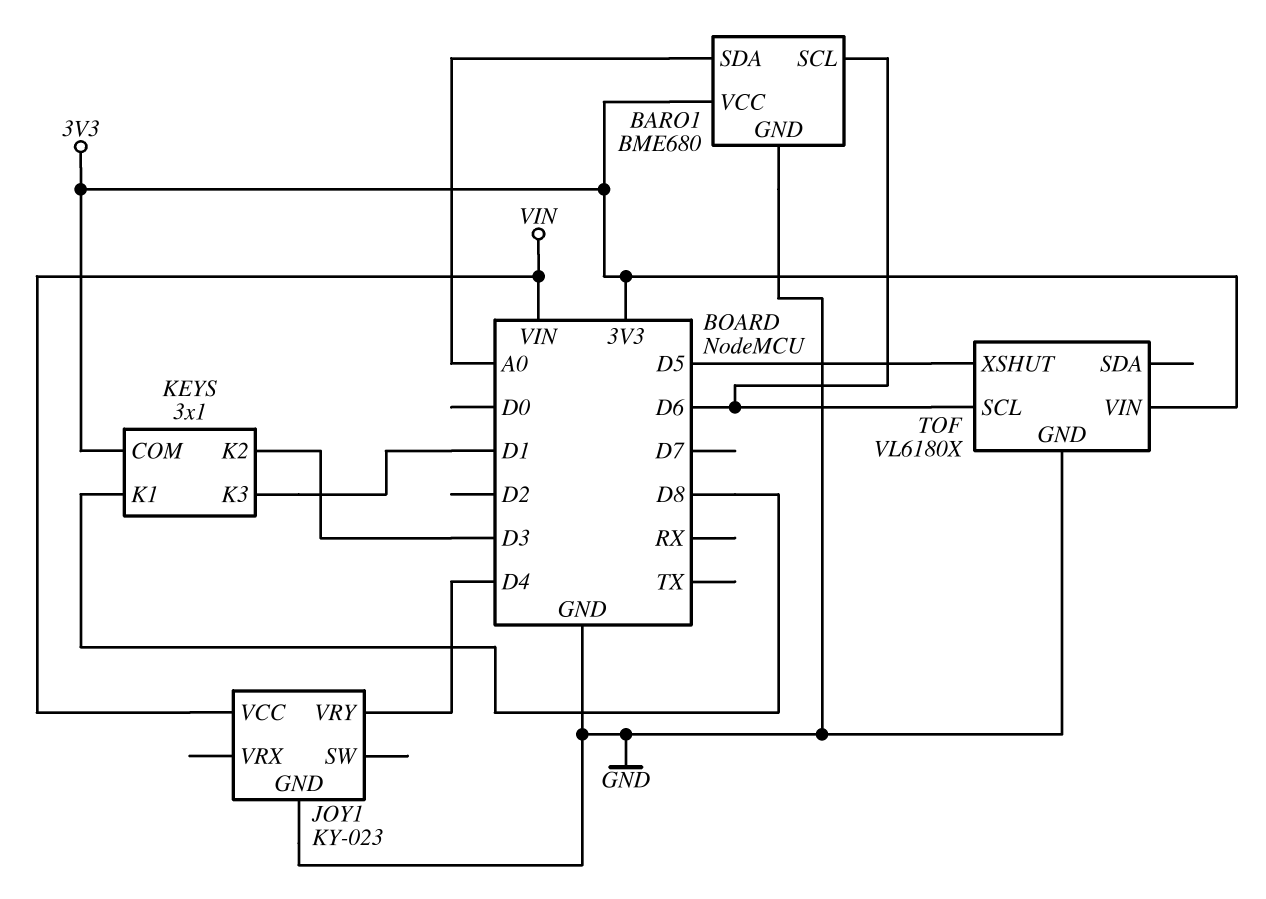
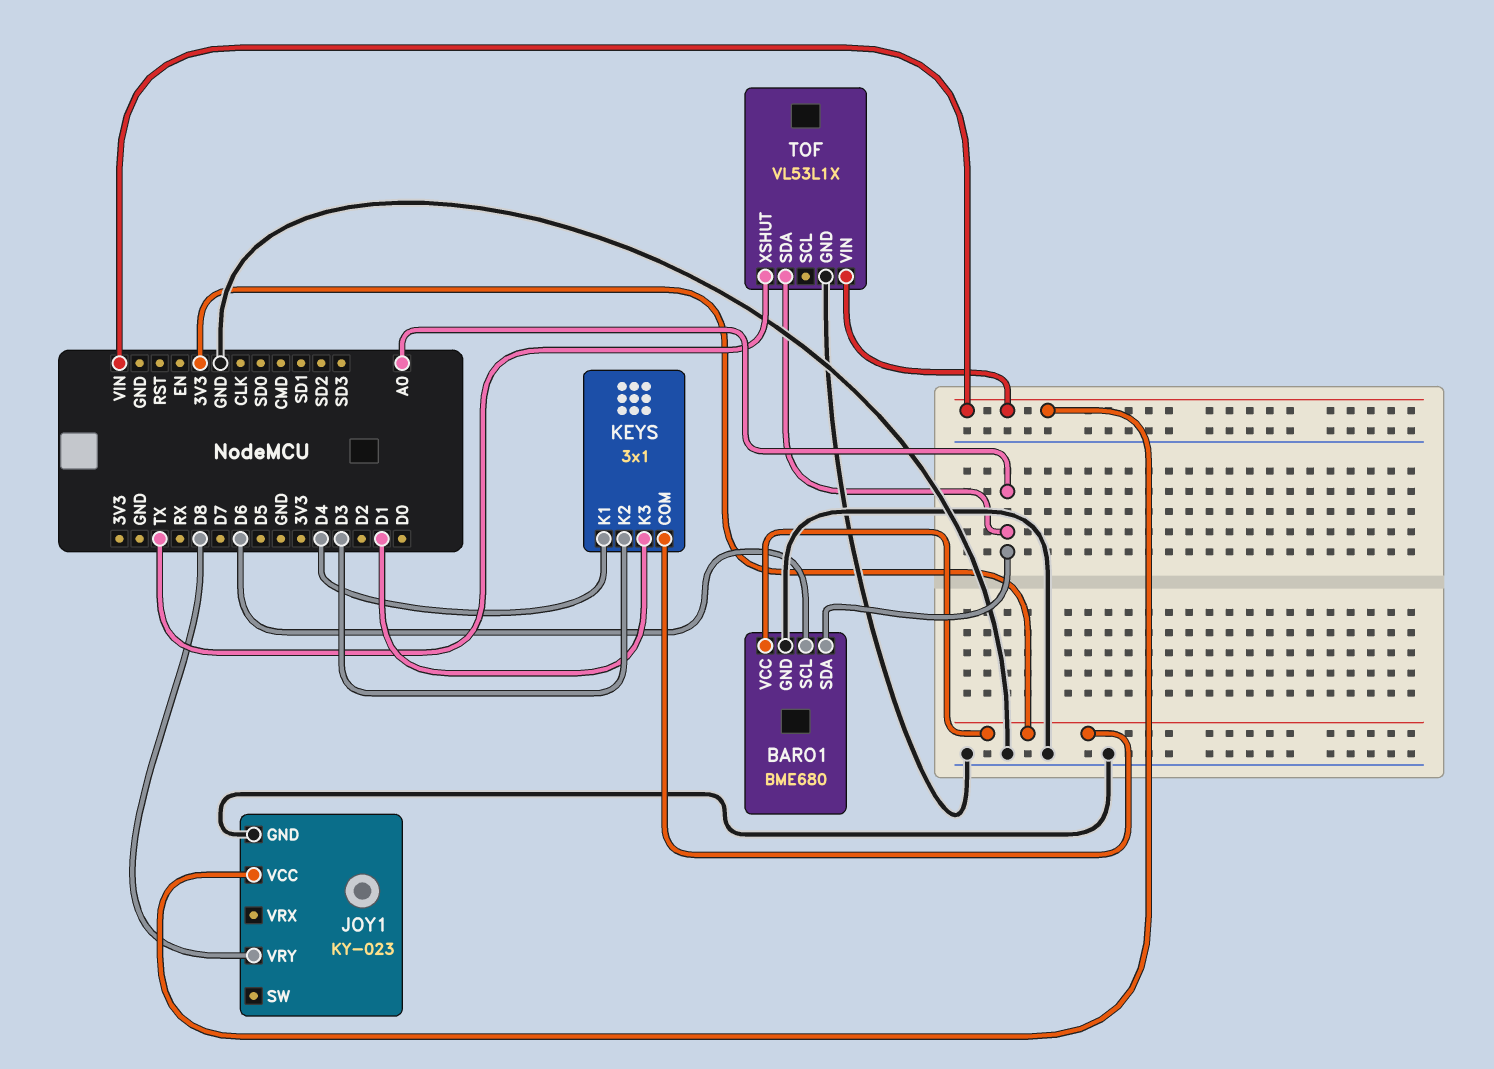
JOY1 pin VRY: D4 -> D8
KEYS pin K1: D8 -> D4
TOF: VL6180X -> VL53L1X
TOF pin SCL: D6 -> none
TOF pin SDA: none -> A0
TOF pin VIN: 3V3 -> VIN
TOF pin XSHUT: D5 -> TX

